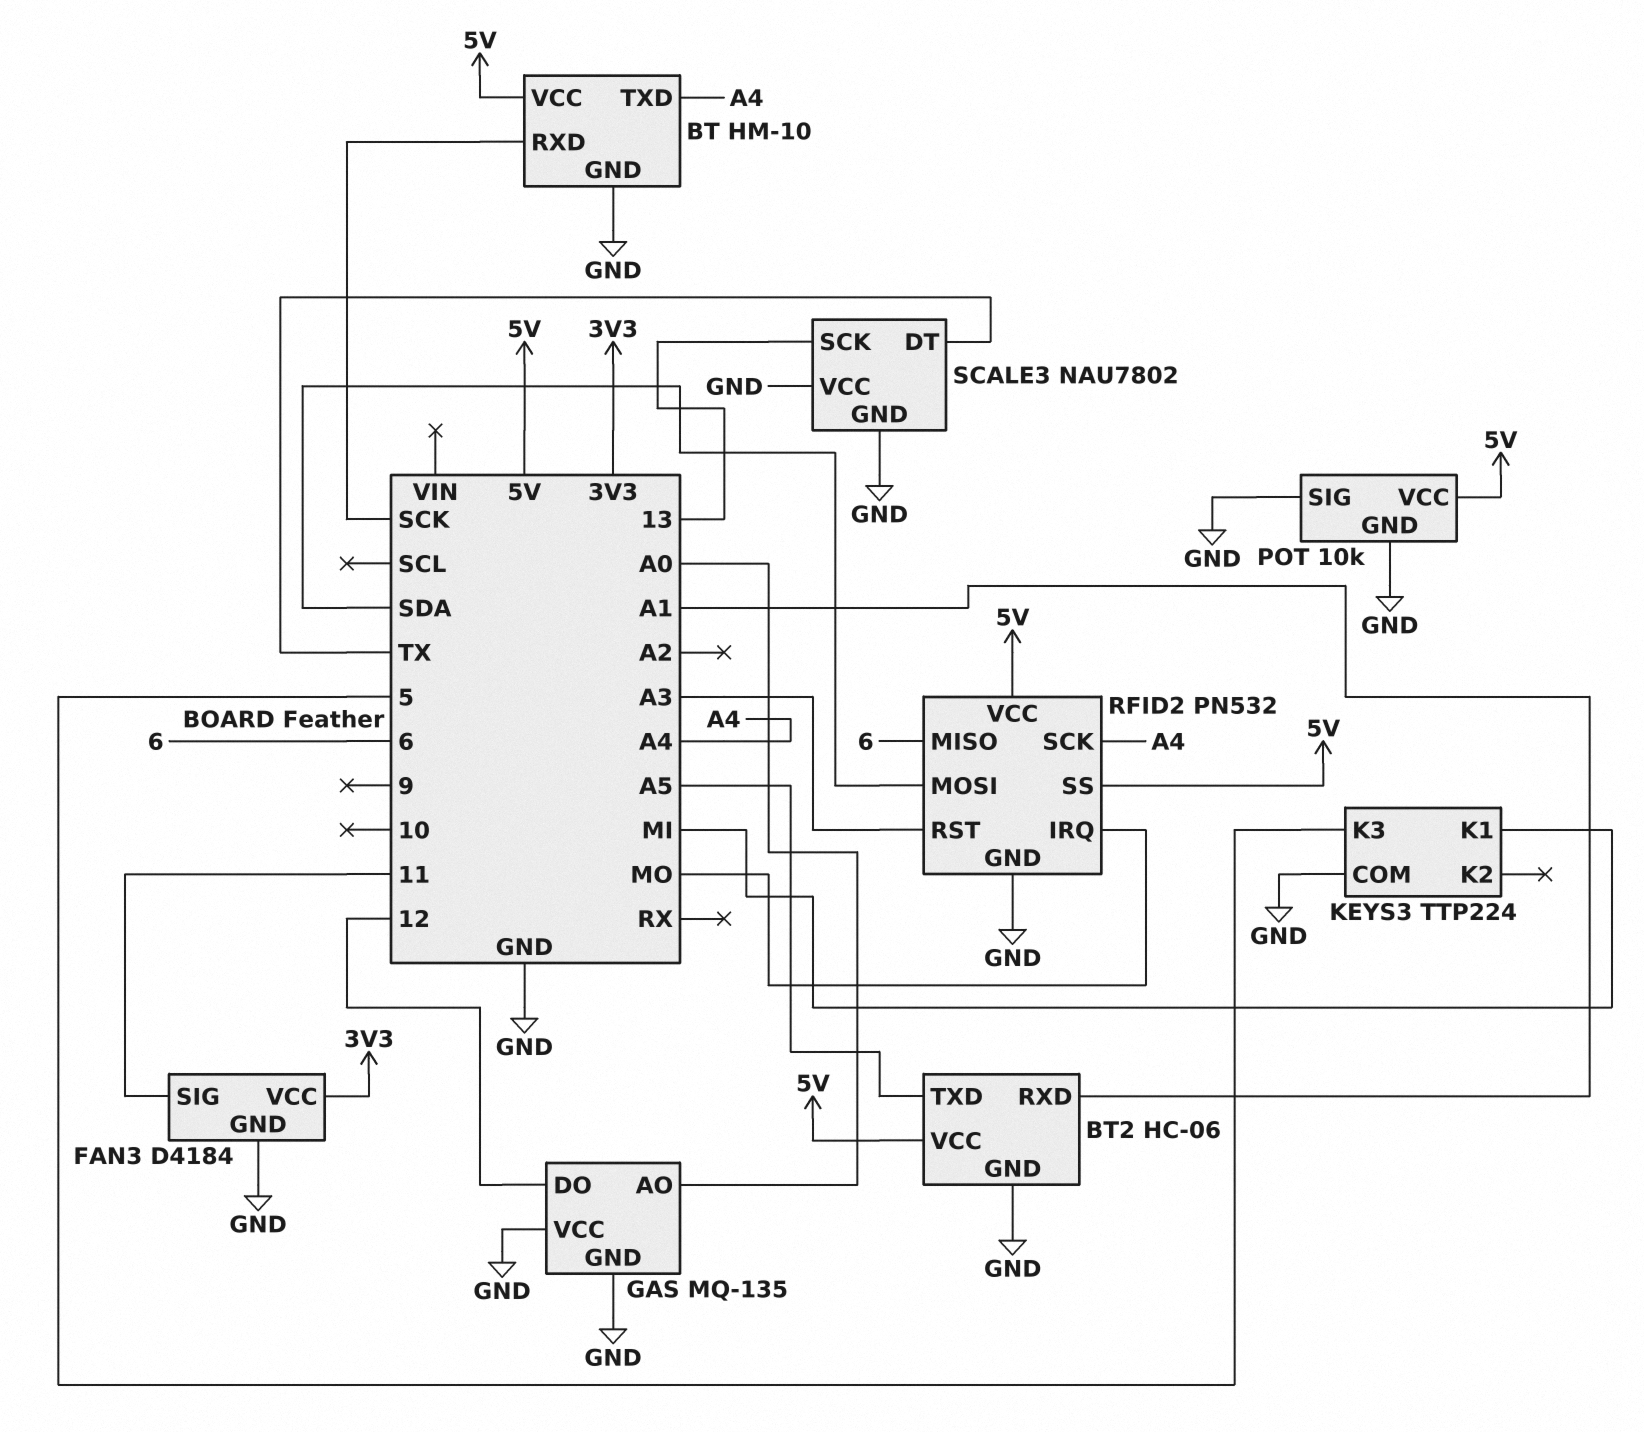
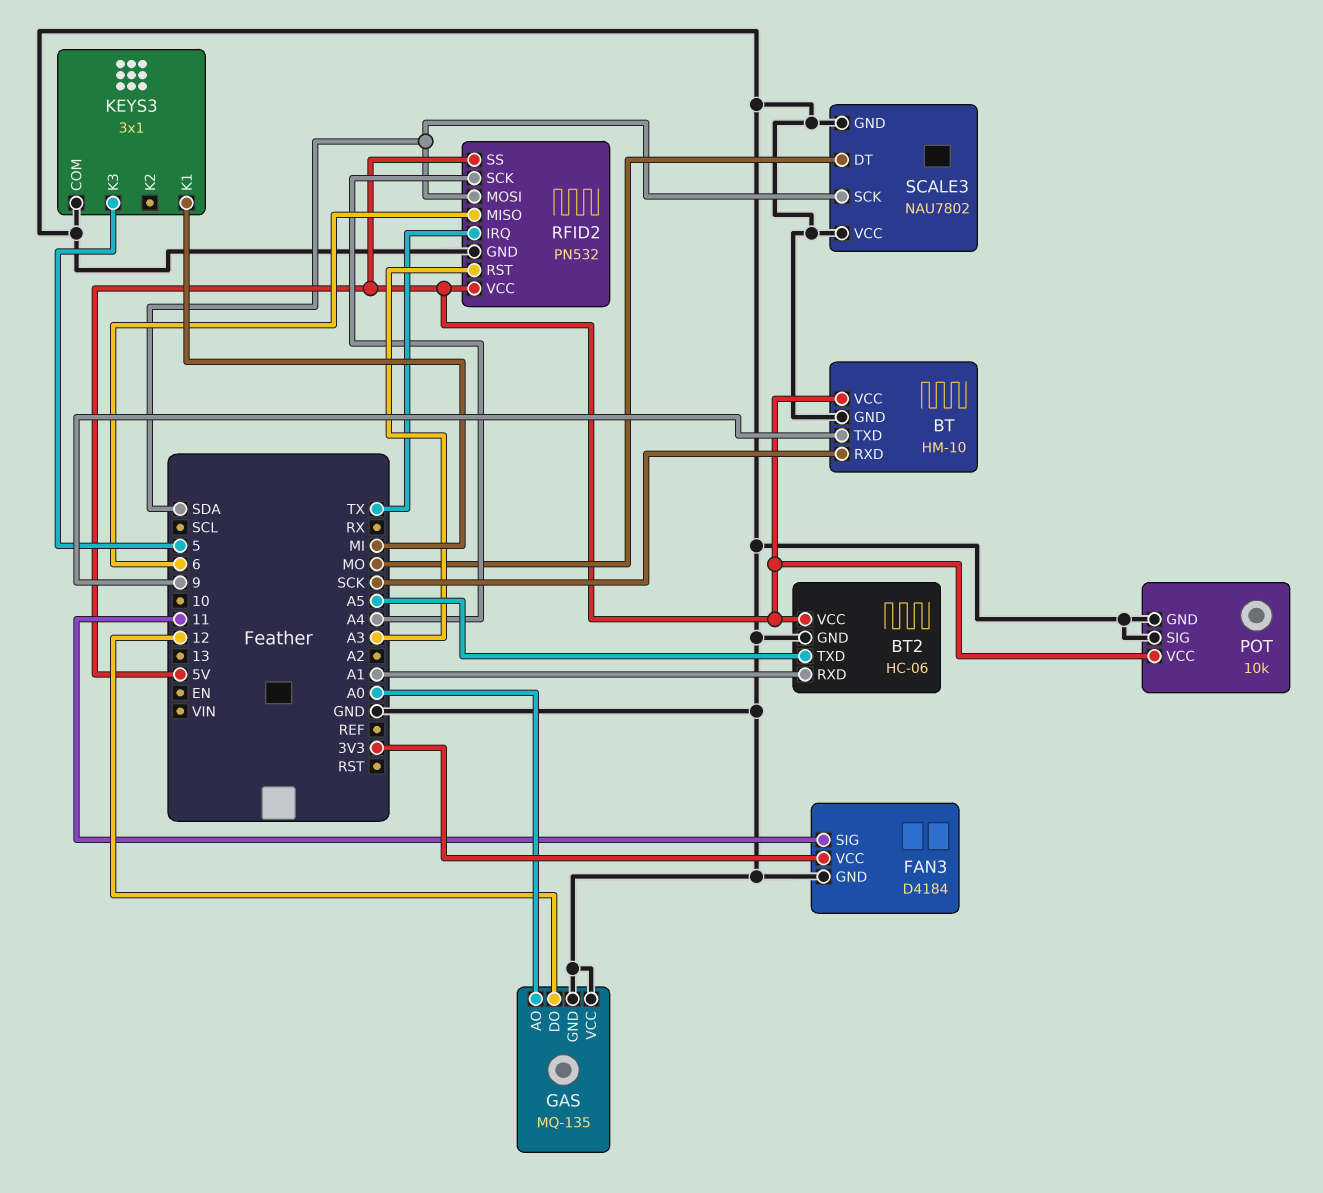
BT pin TXD: A4 -> 9
KEYS3: TTP224 -> 3x1
RFID2 pin IRQ: MO -> TX
SCALE3 pin DT: TX -> MO
SCALE3 pin SCK: 13 -> SDA

